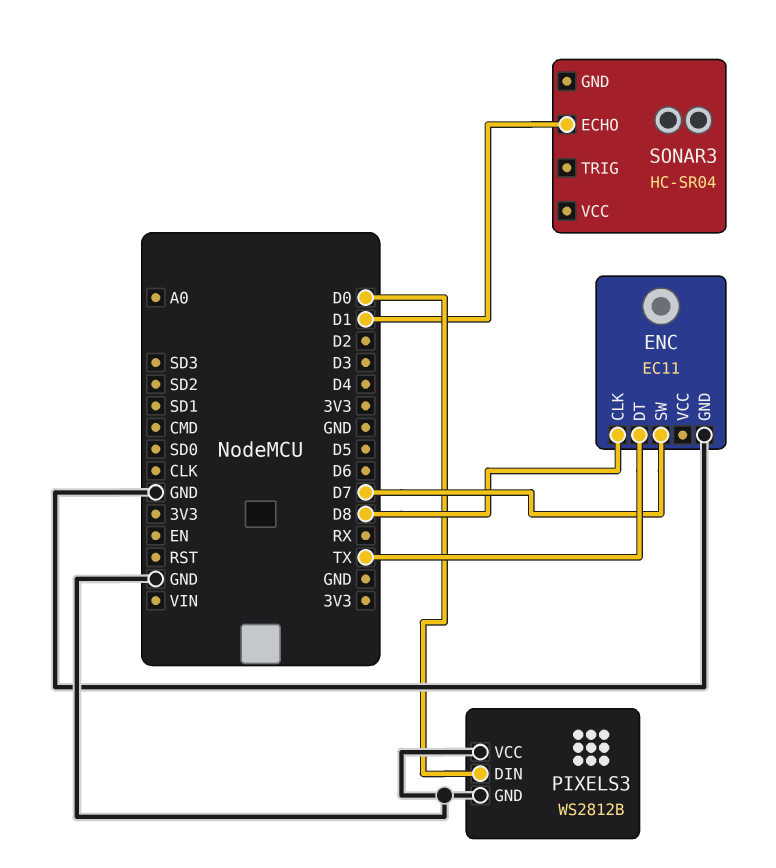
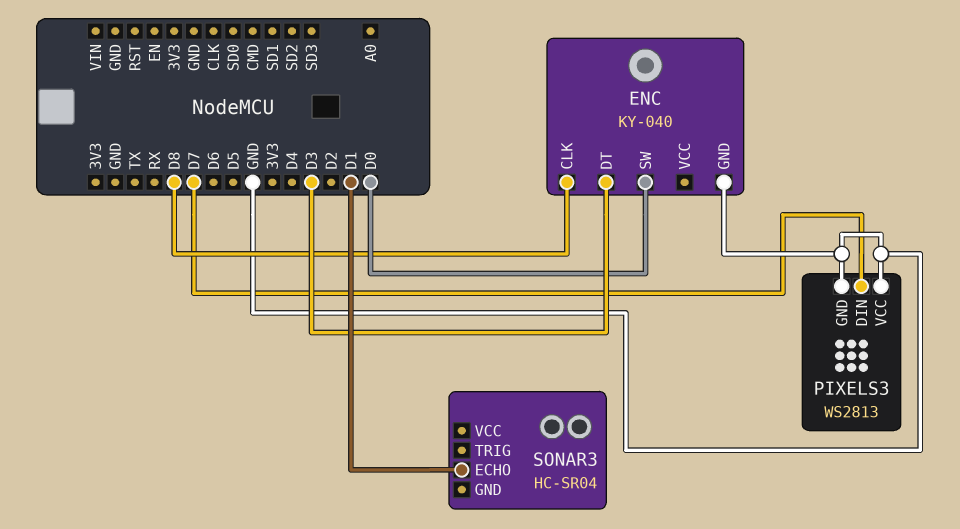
ENC: EC11 -> KY-040
ENC pin DT: TX -> D3
ENC pin SW: D7 -> D0
PIXELS3: WS2812B -> WS2813
PIXELS3 pin DIN: D0 -> D7

